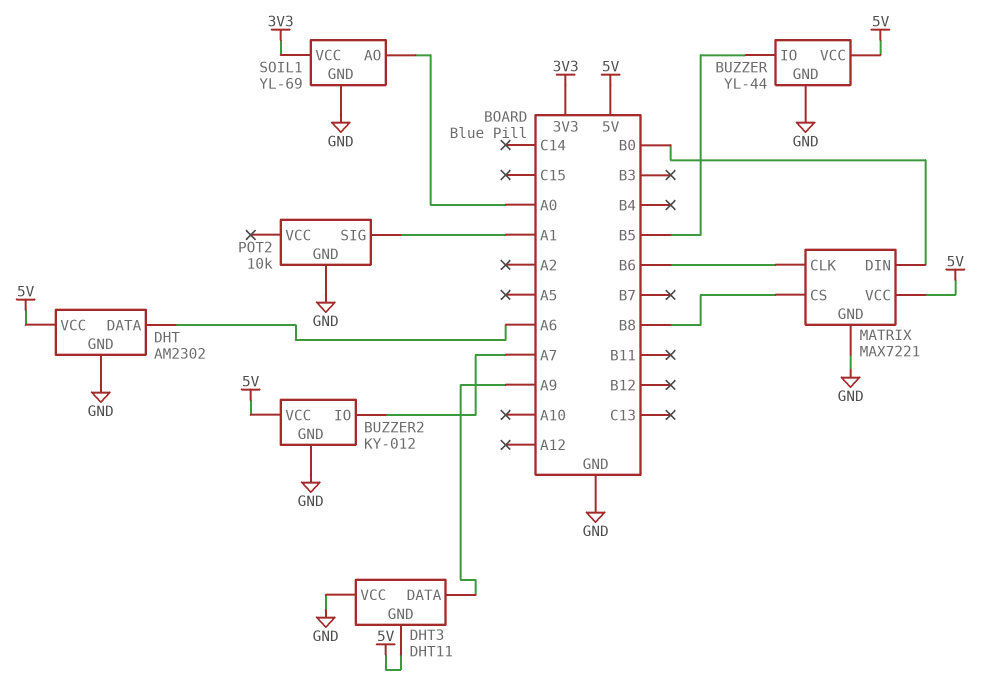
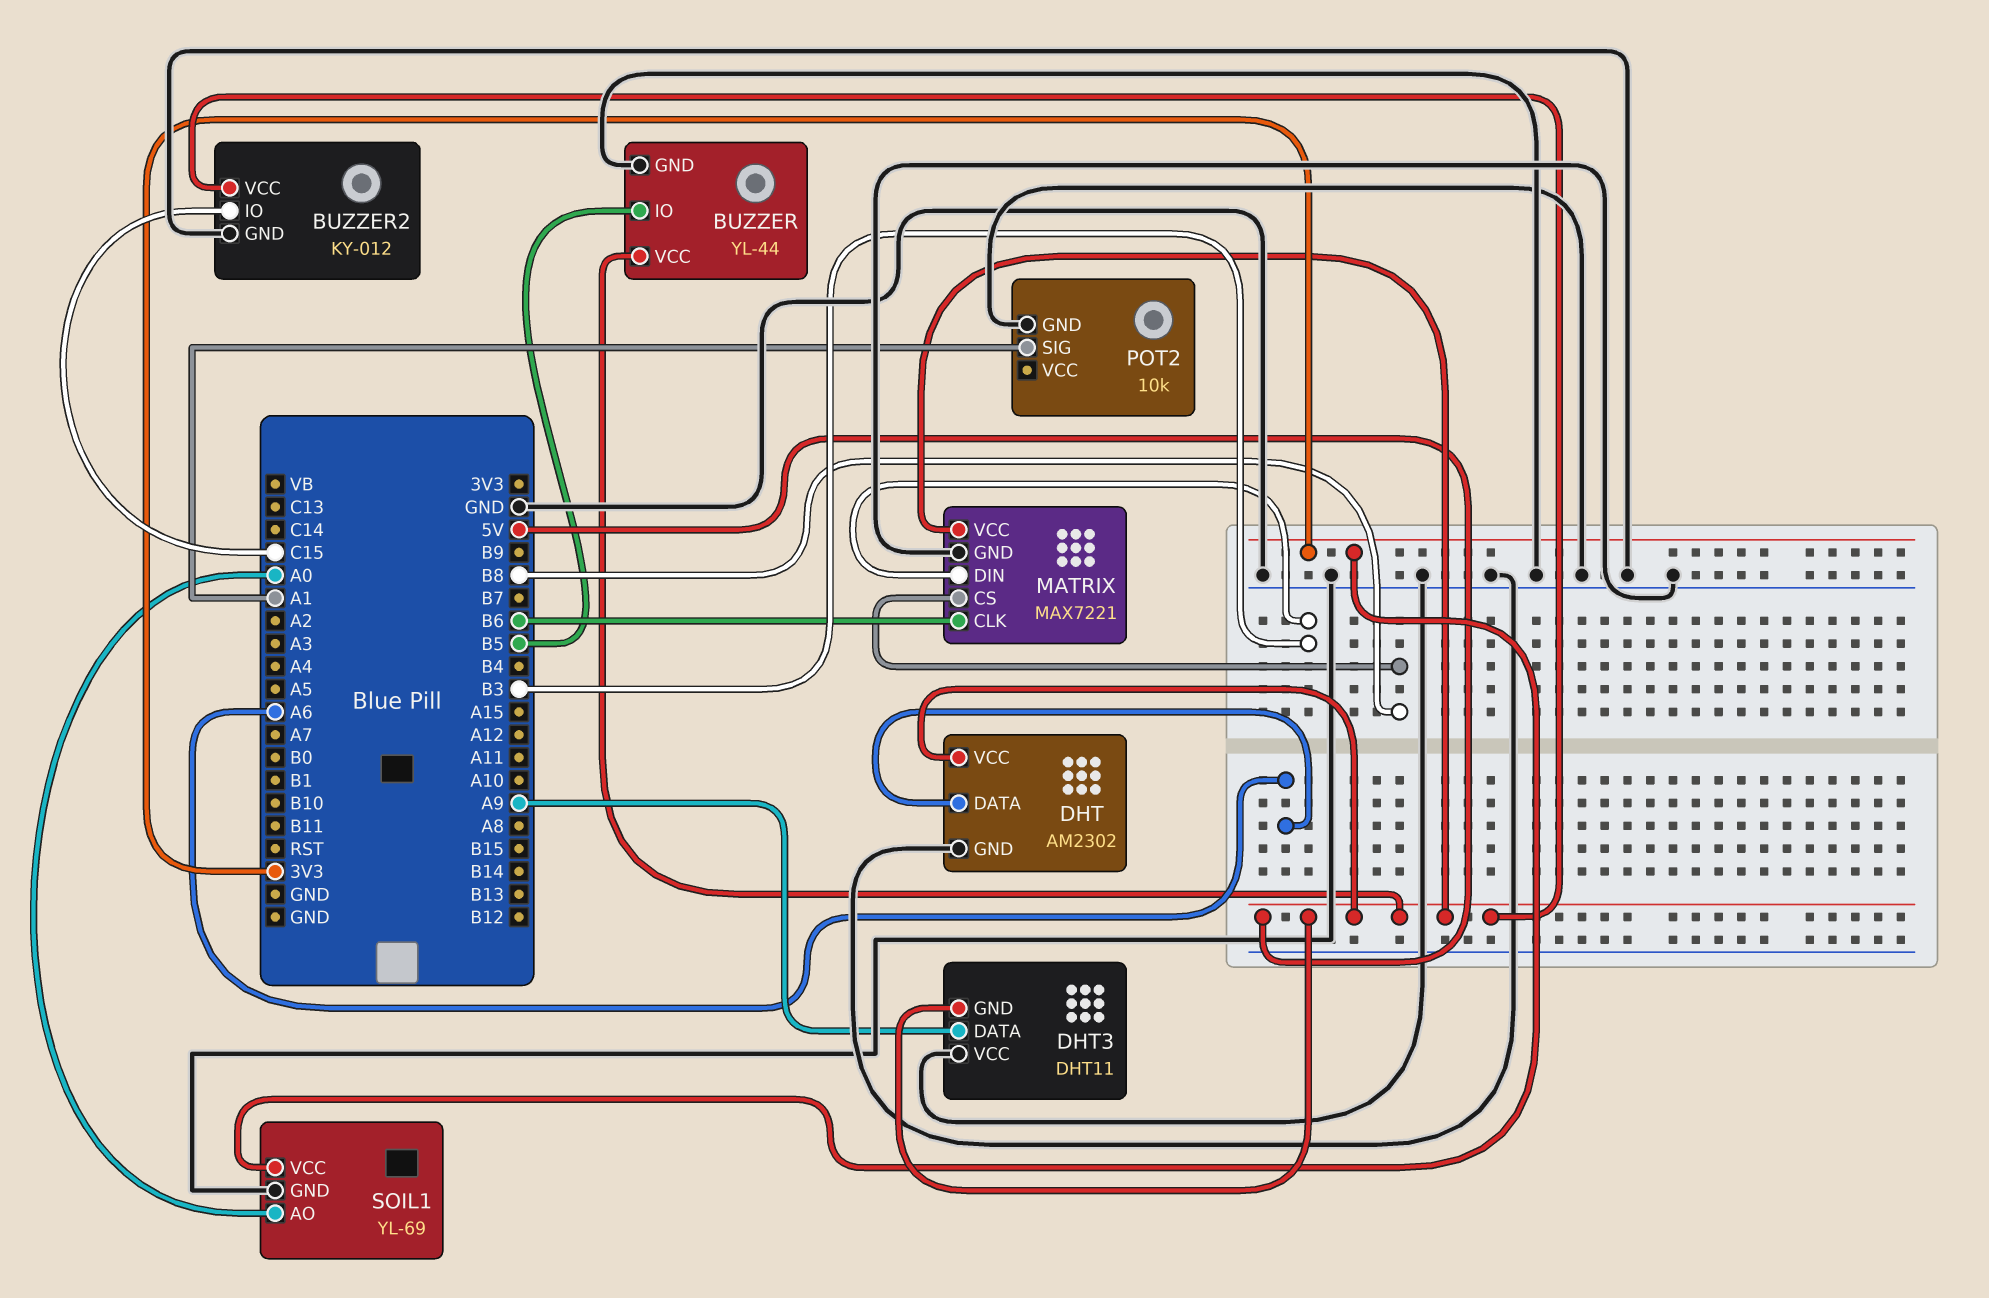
BUZZER2 pin IO: A7 -> C15
MATRIX pin DIN: B0 -> B3

